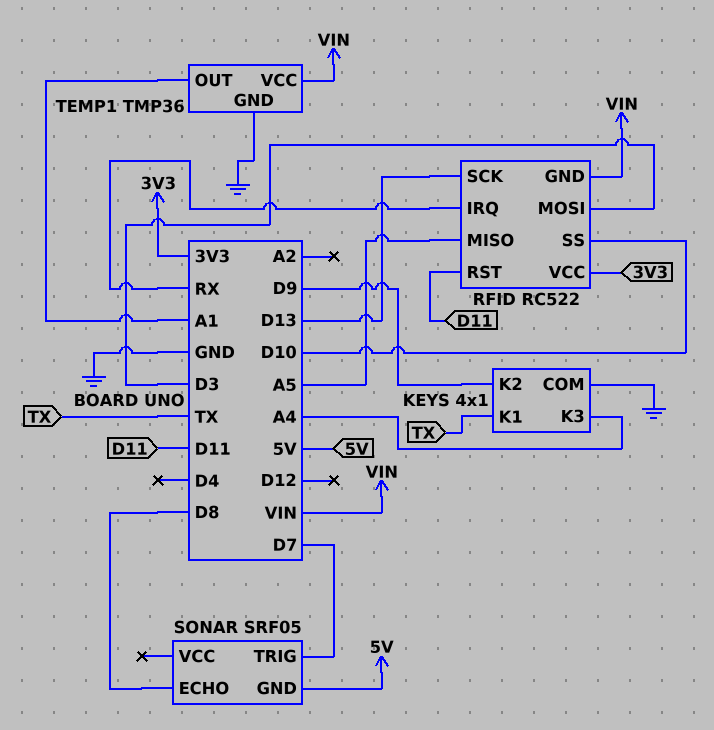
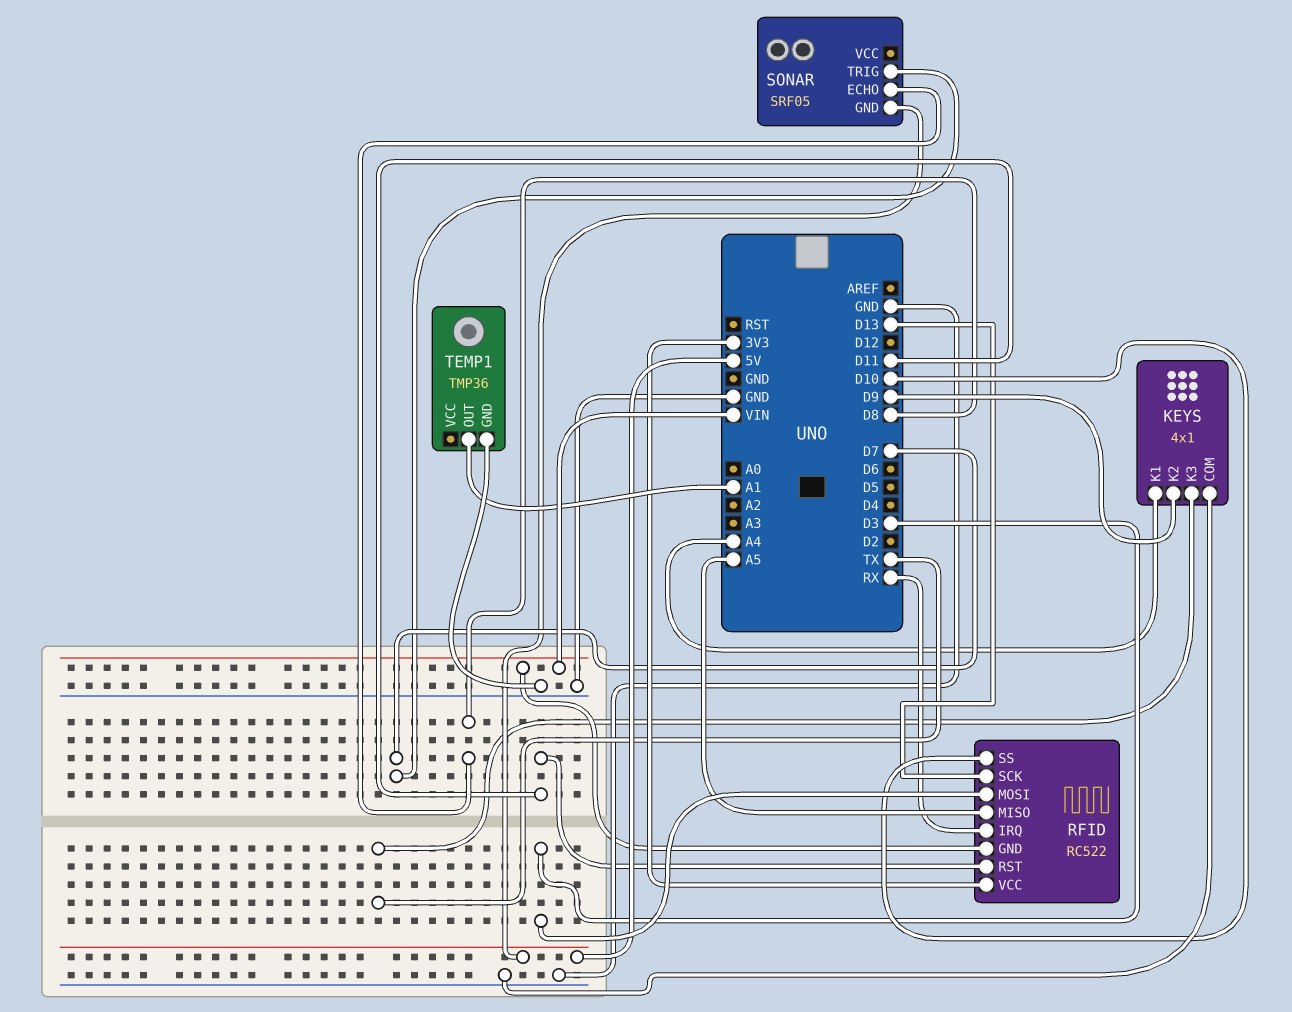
KEYS pin K1: TX -> A4
KEYS pin K3: A4 -> TX
TEMP1 pin VCC: VIN -> none

